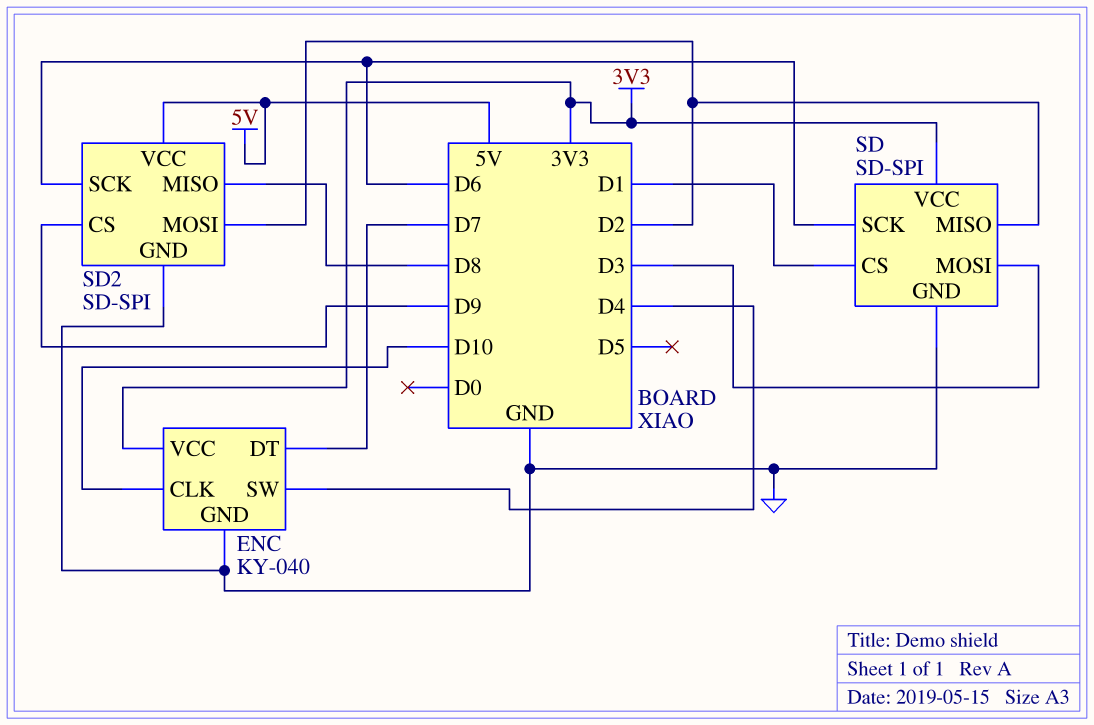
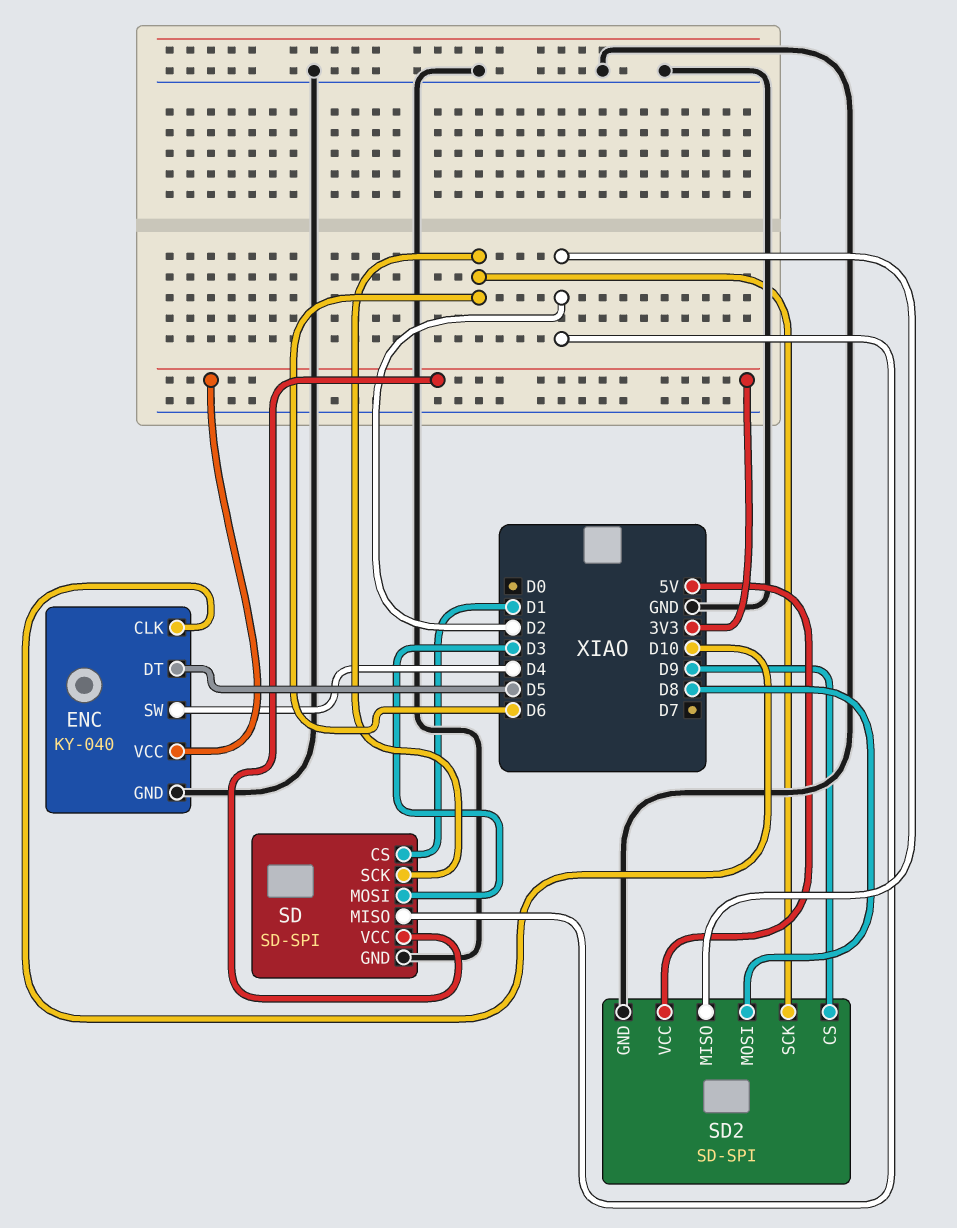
ENC pin DT: D7 -> D5
SD2 pin MISO: D8 -> D2
SD2 pin MOSI: D2 -> D8

